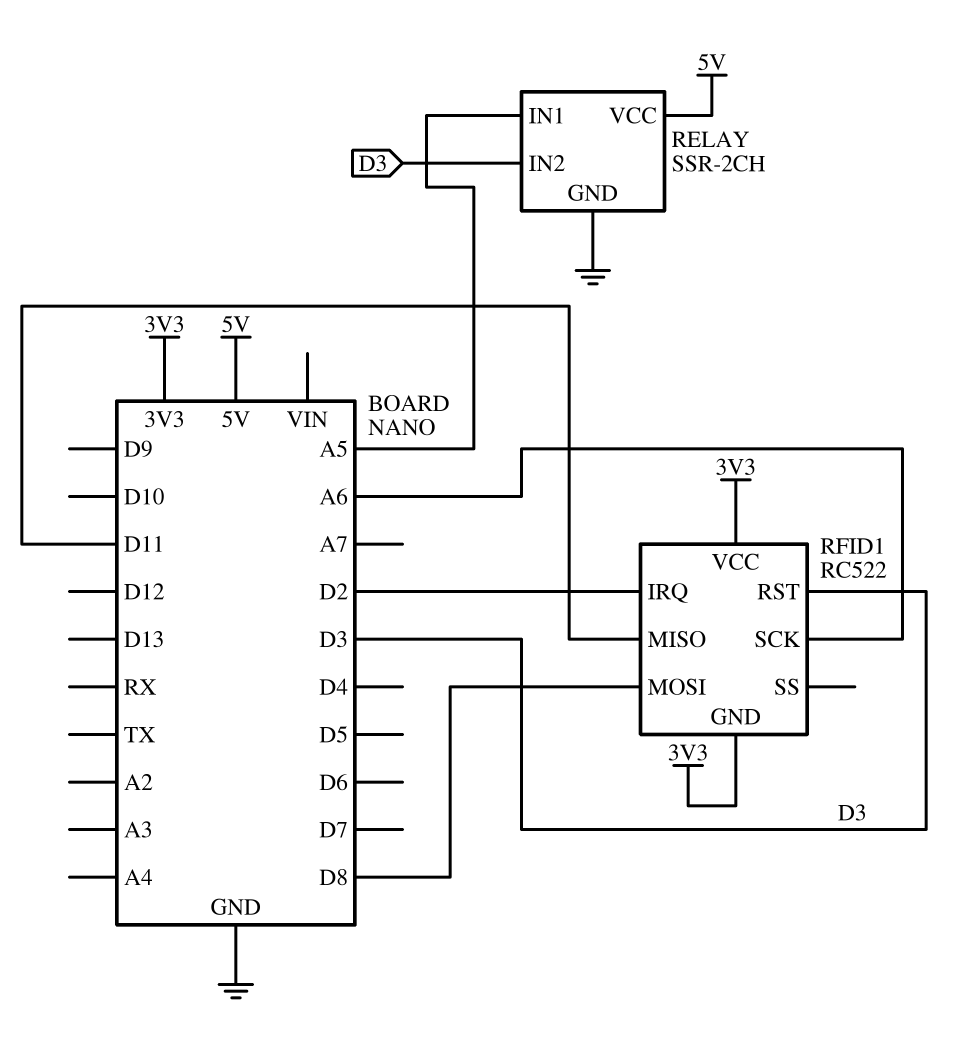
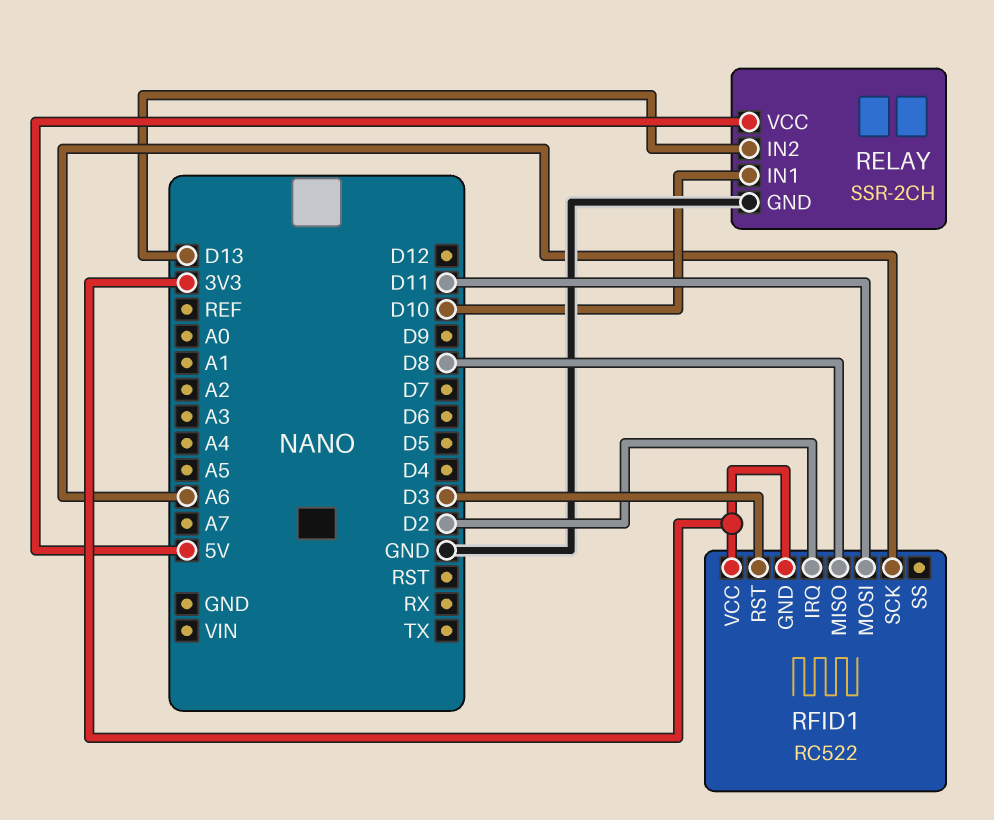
RELAY pin IN1: A5 -> D10
RELAY pin IN2: D3 -> D13
RFID1 pin MISO: D11 -> D8
RFID1 pin MOSI: D8 -> D11

